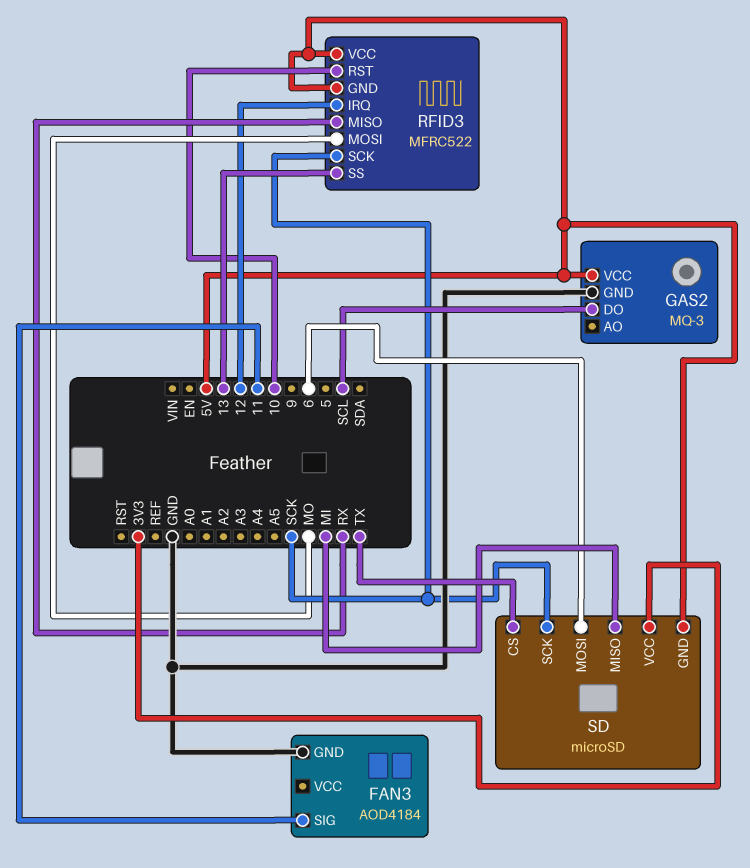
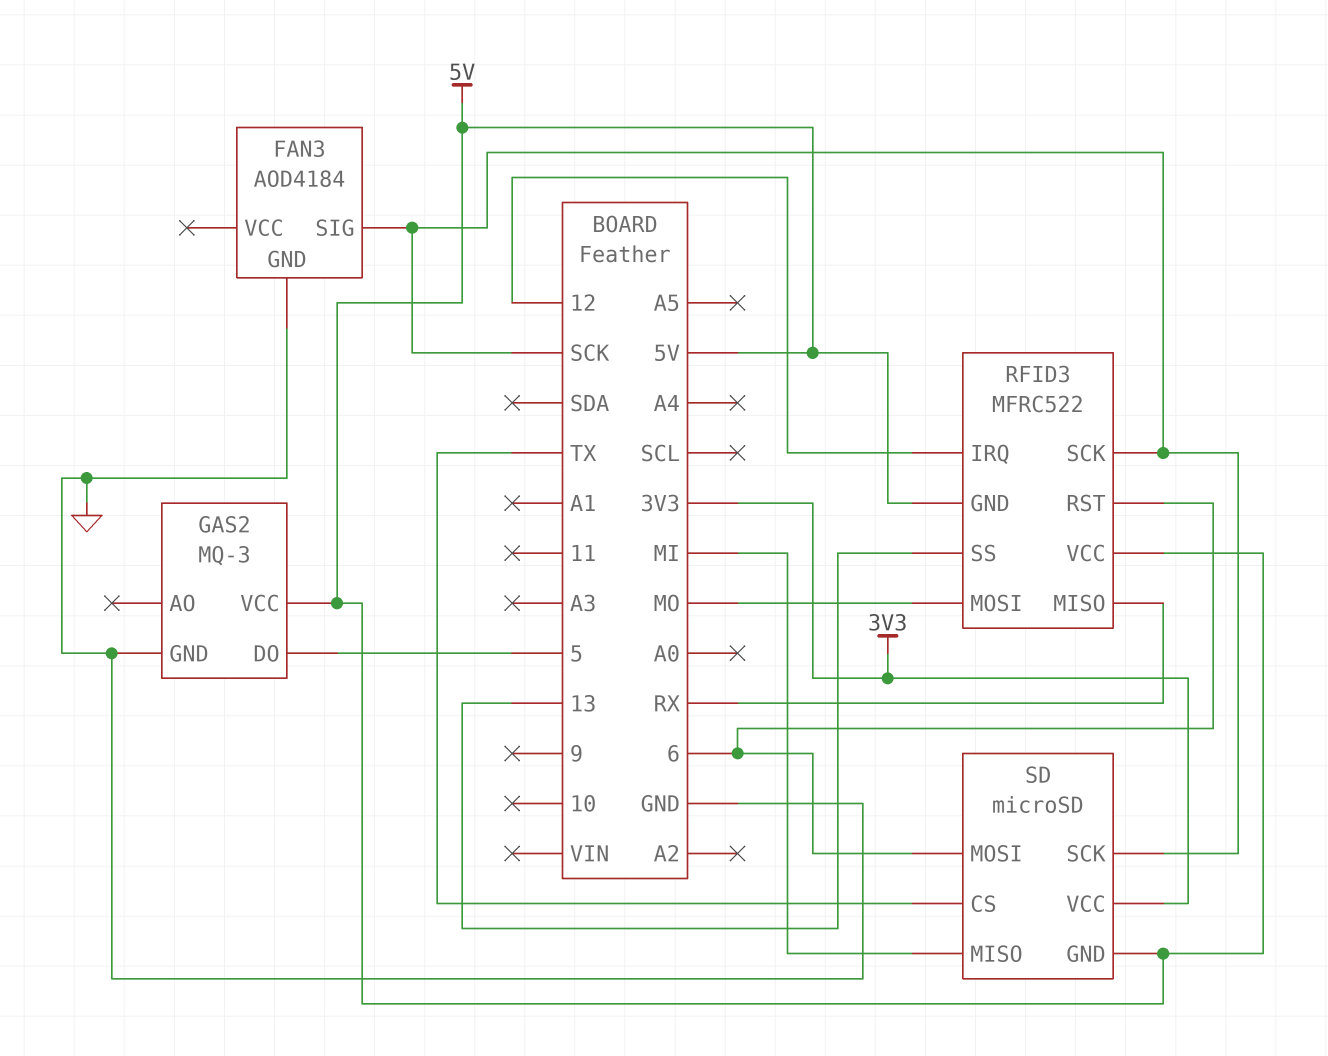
FAN3 pin SIG: 11 -> SCK
GAS2 pin DO: SCL -> 5
RFID3 pin RST: 10 -> 6

